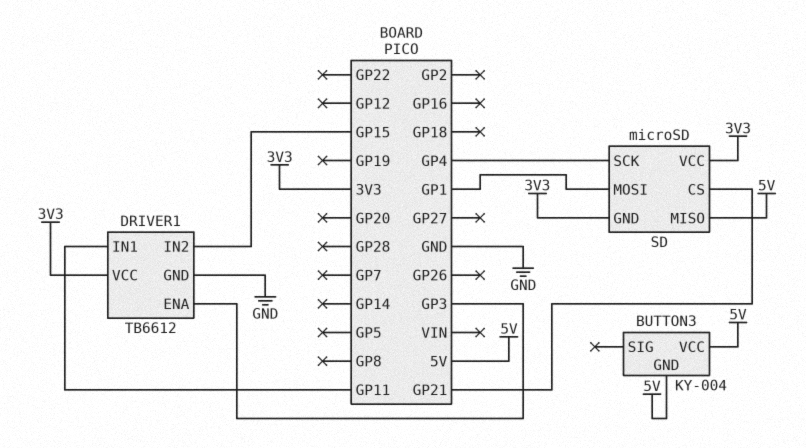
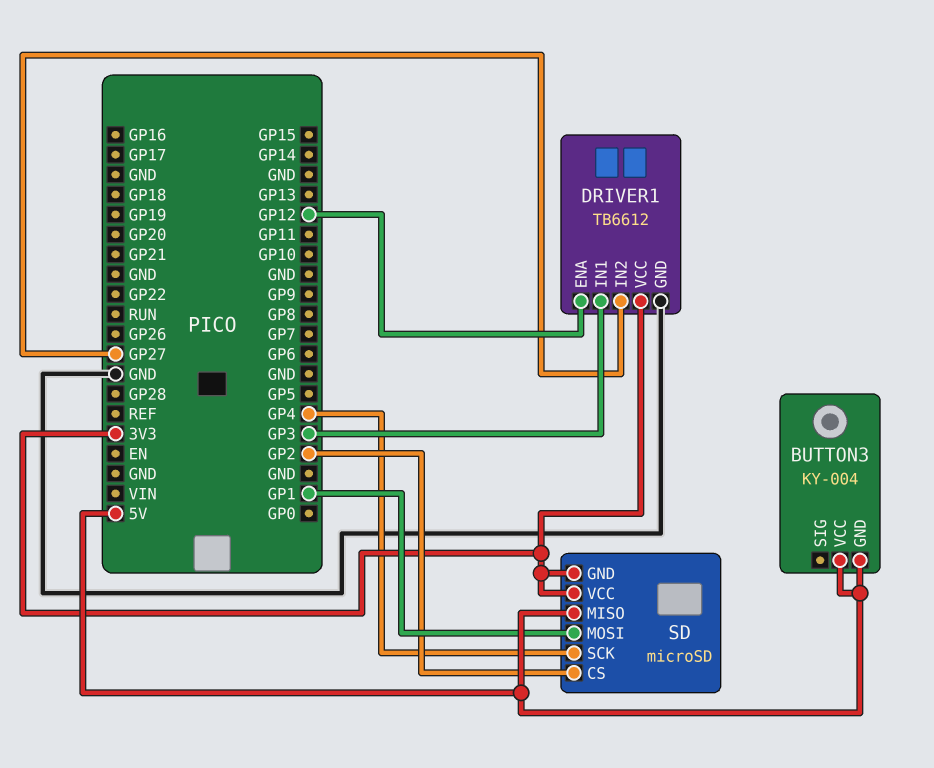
DRIVER1 pin ENA: GP3 -> GP12
DRIVER1 pin IN1: GP11 -> GP3
DRIVER1 pin IN2: GP15 -> GP27
SD pin CS: GP21 -> GP2

